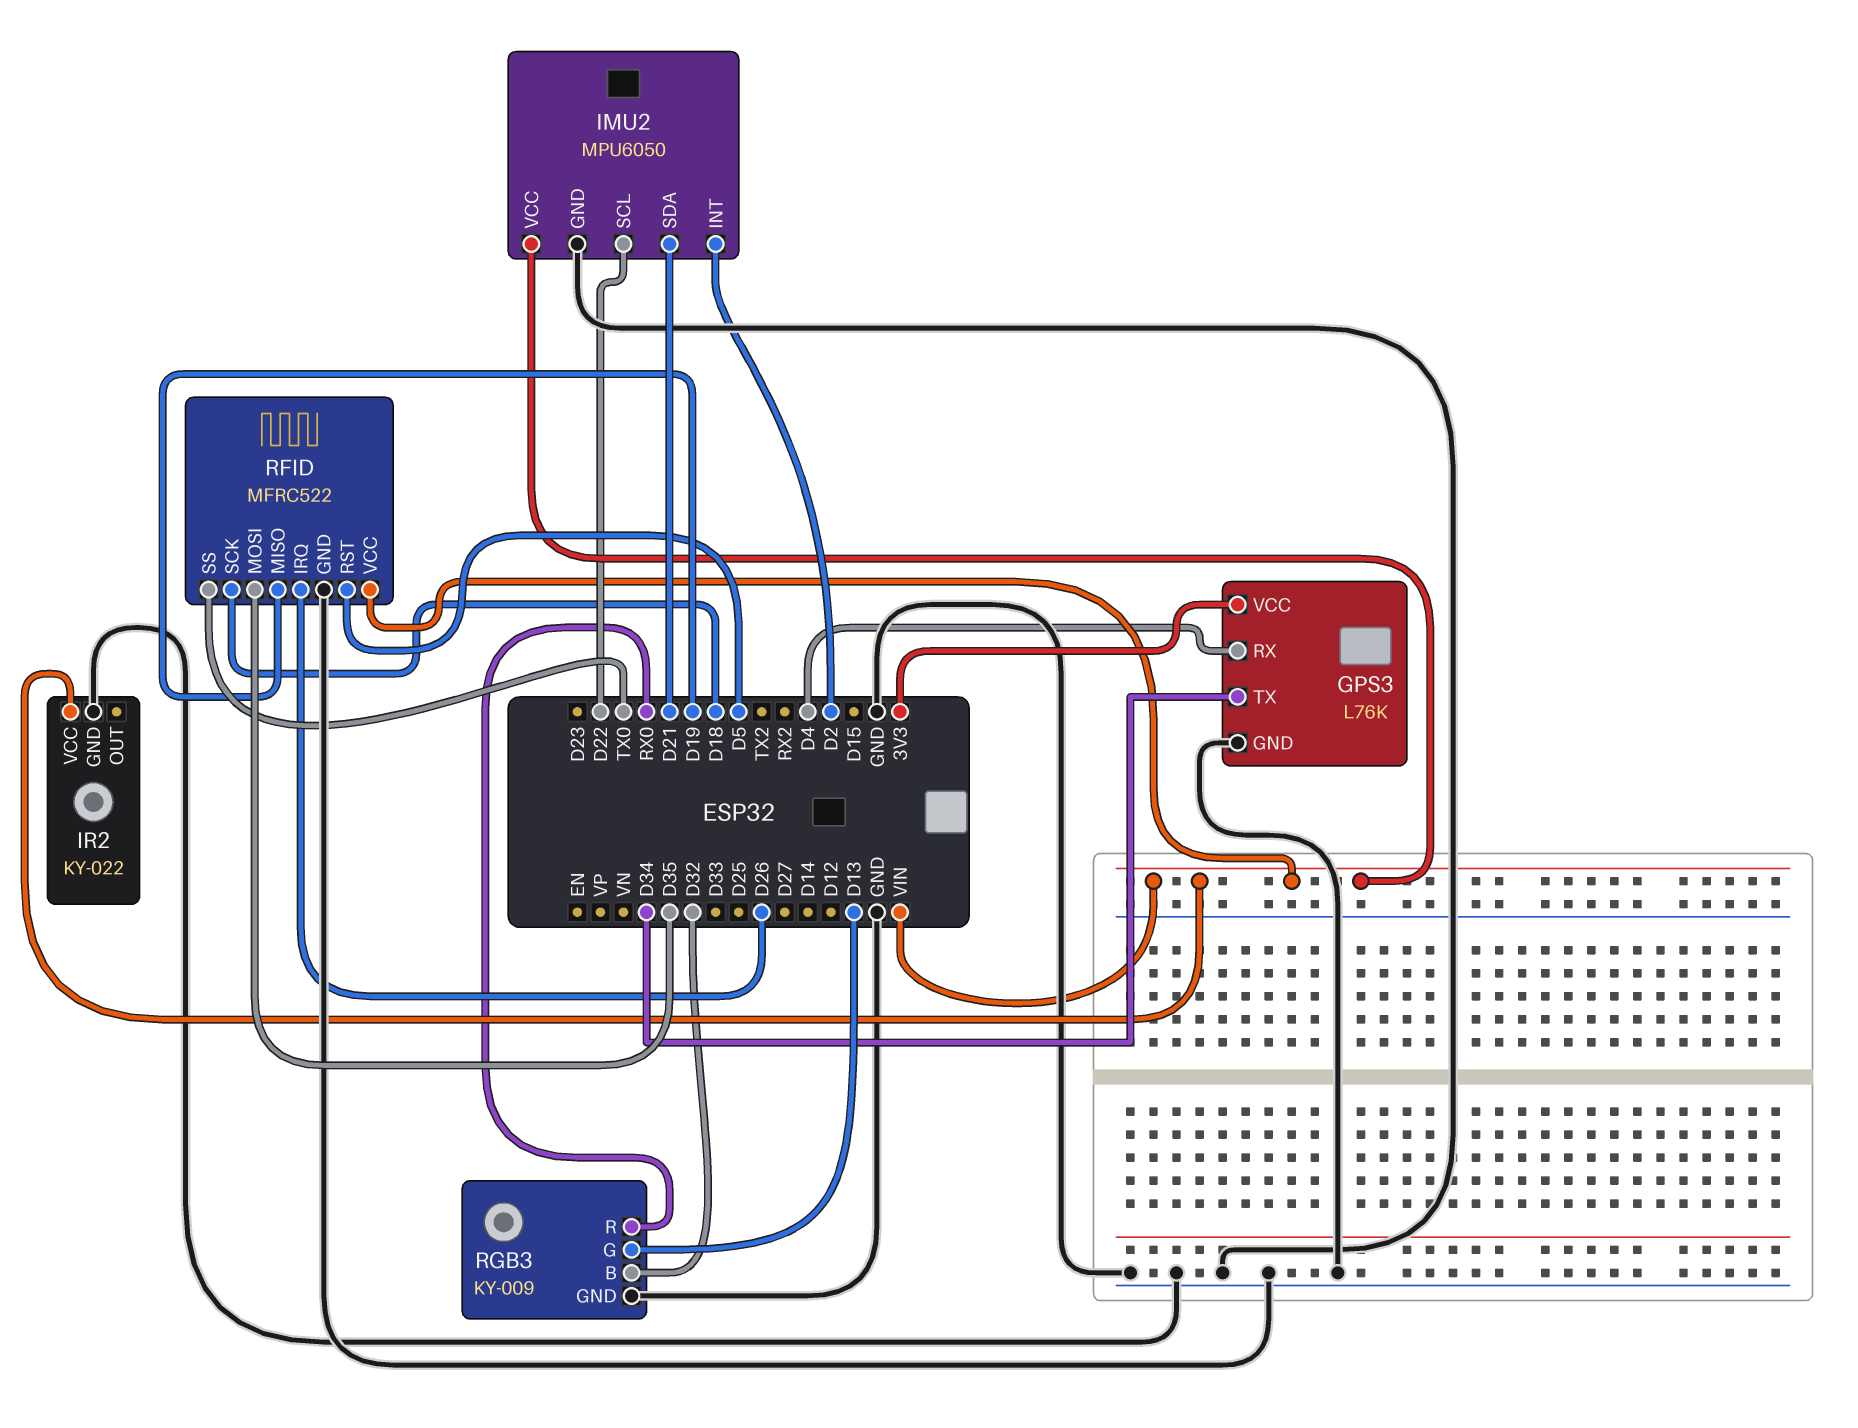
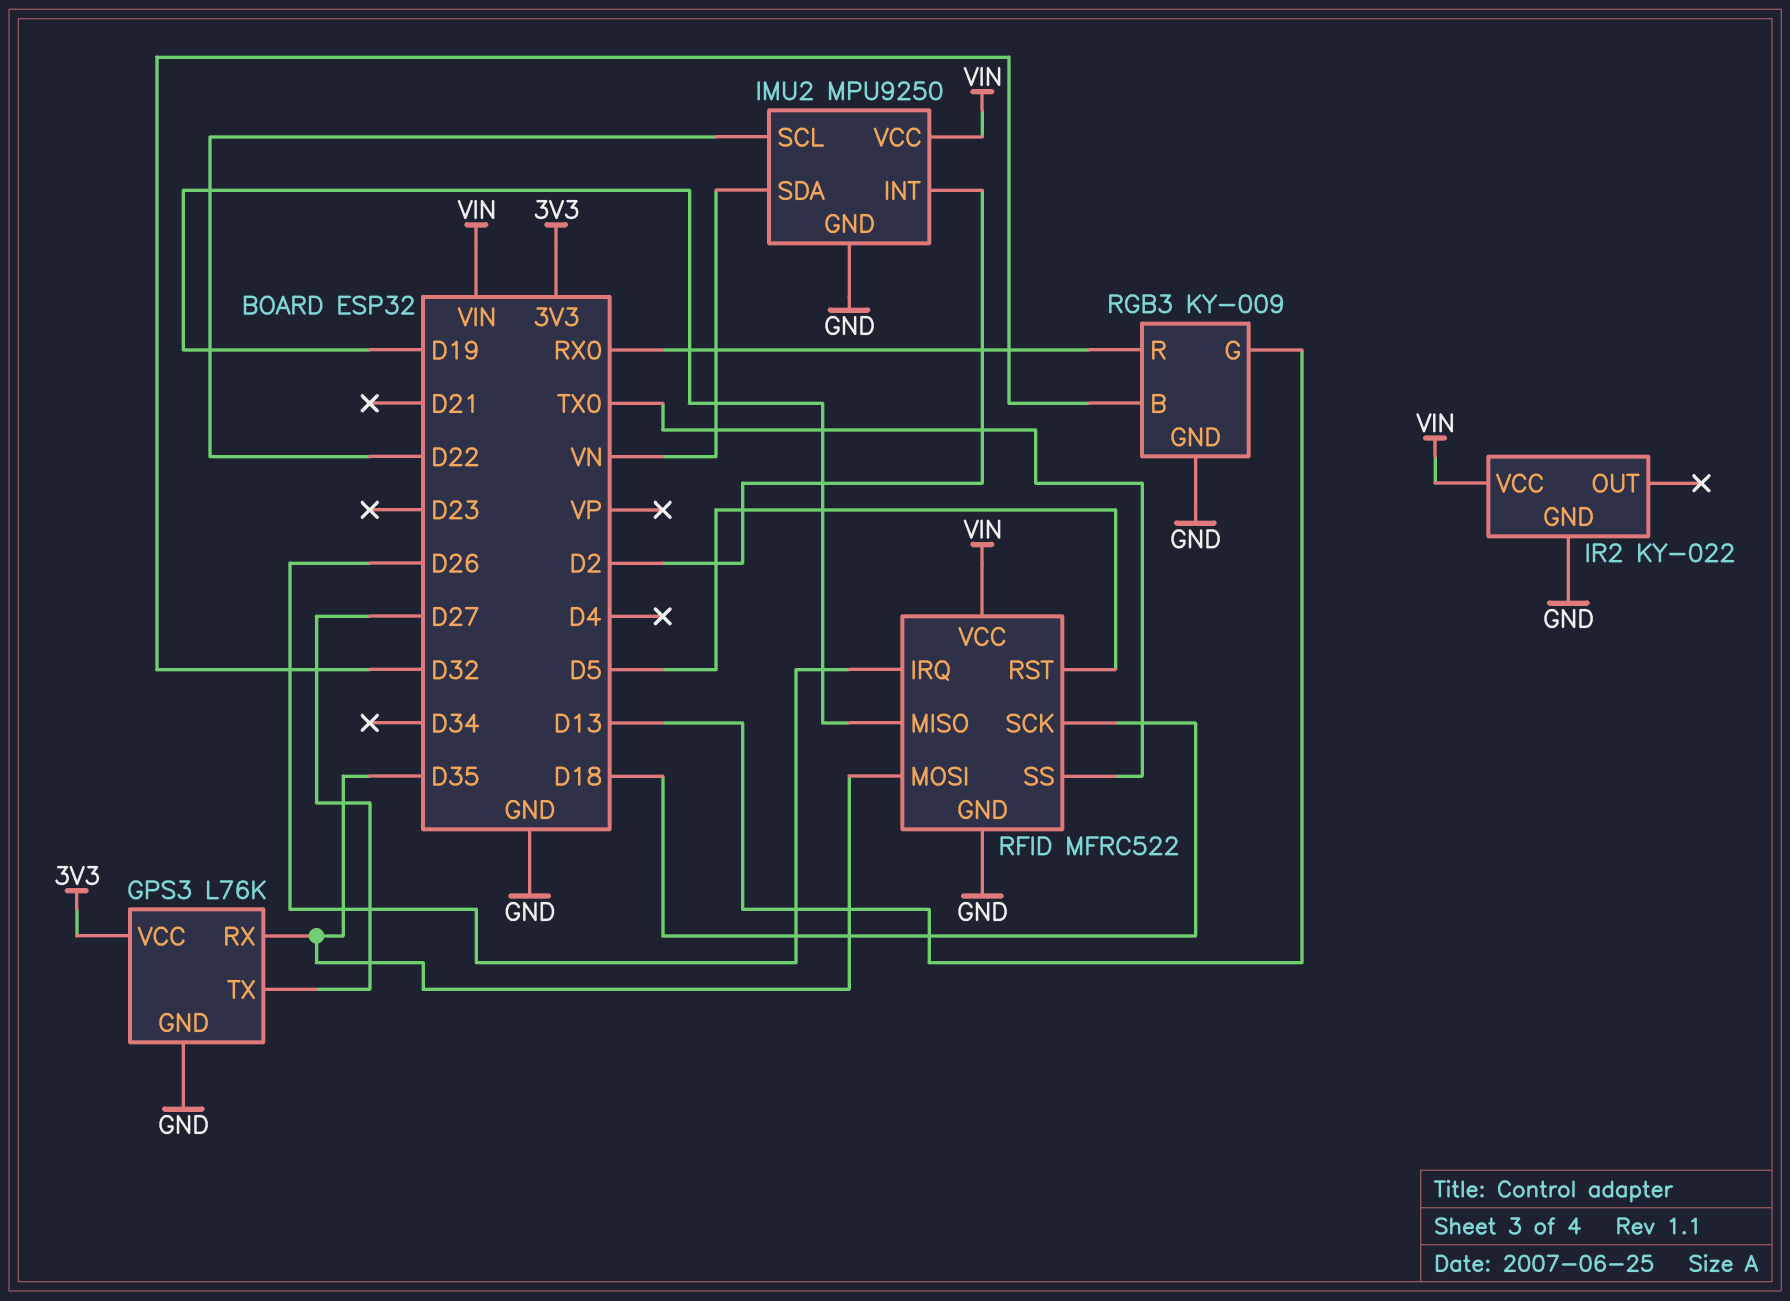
GPS3 pin RX: D4 -> D35
GPS3 pin TX: D34 -> D27
IMU2: MPU6050 -> MPU9250
IMU2 pin SDA: D21 -> VN

